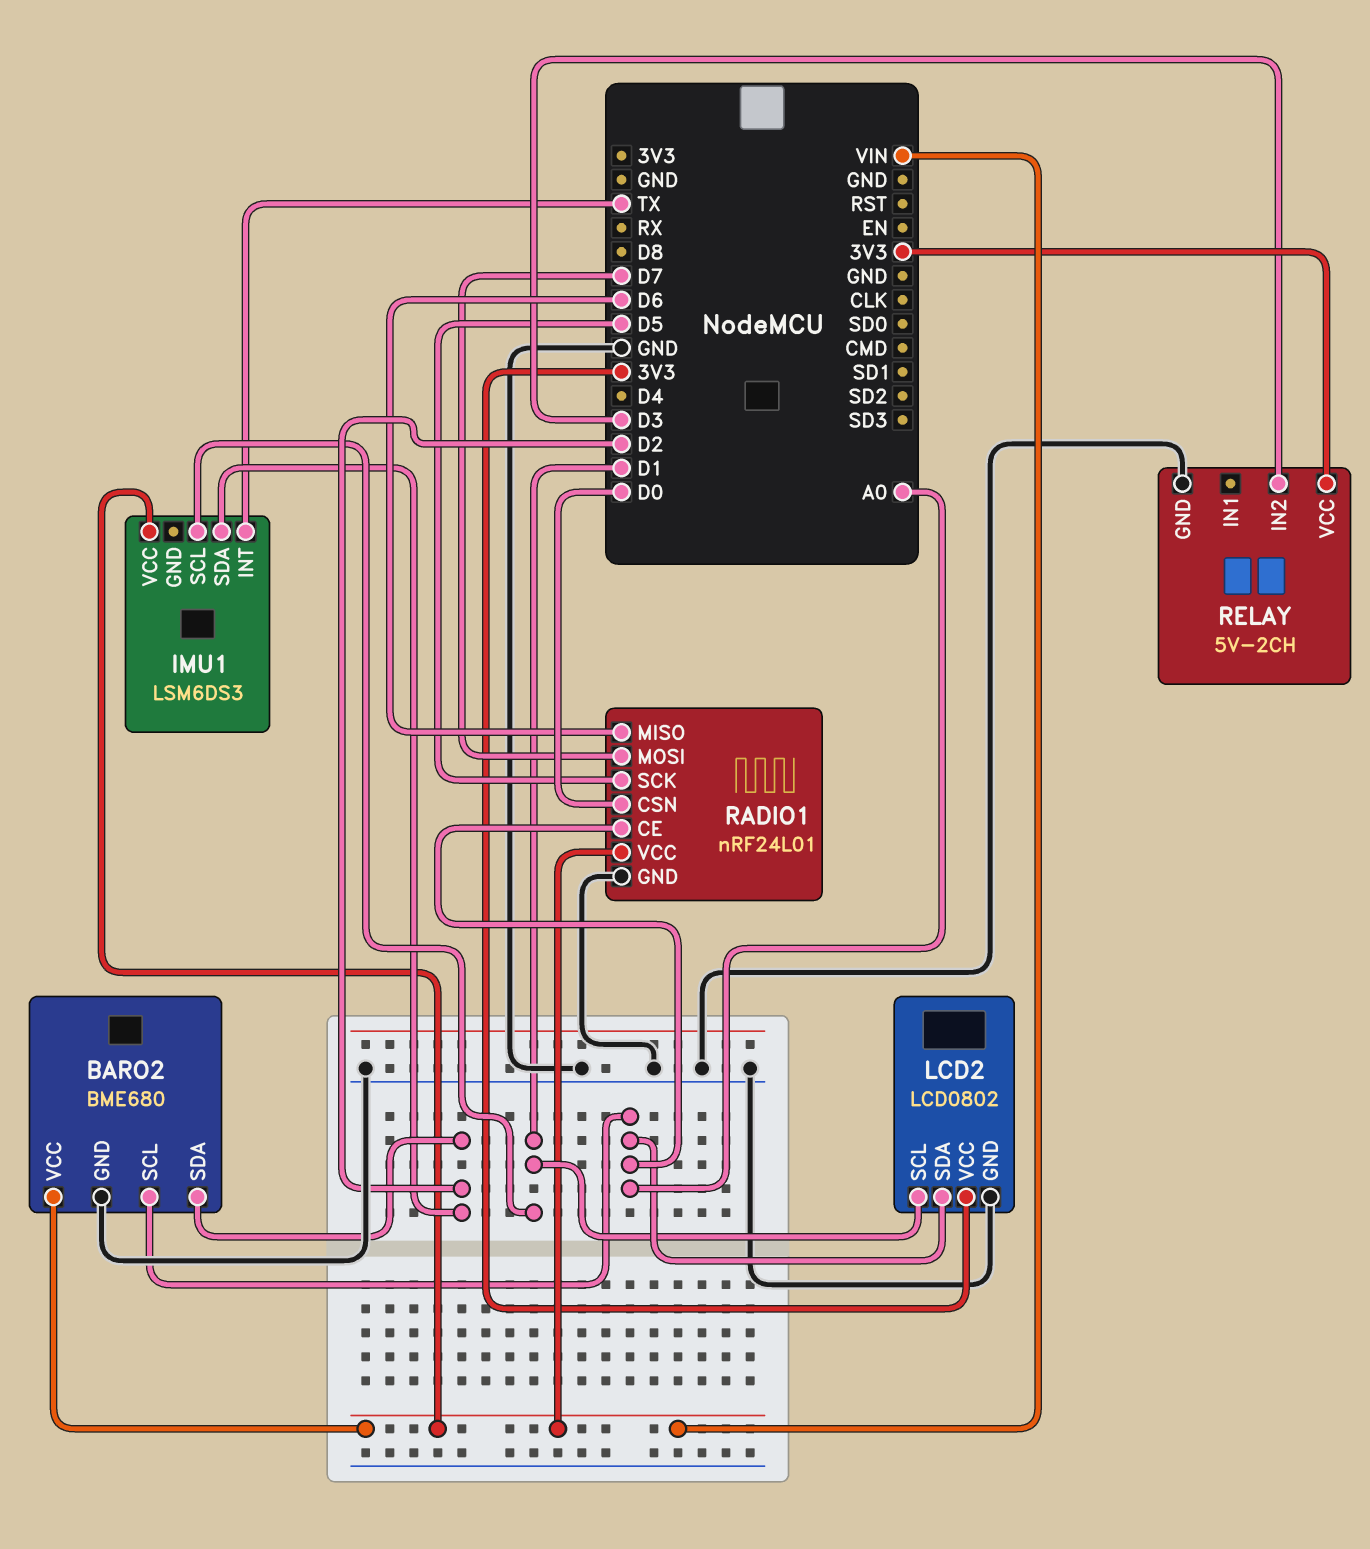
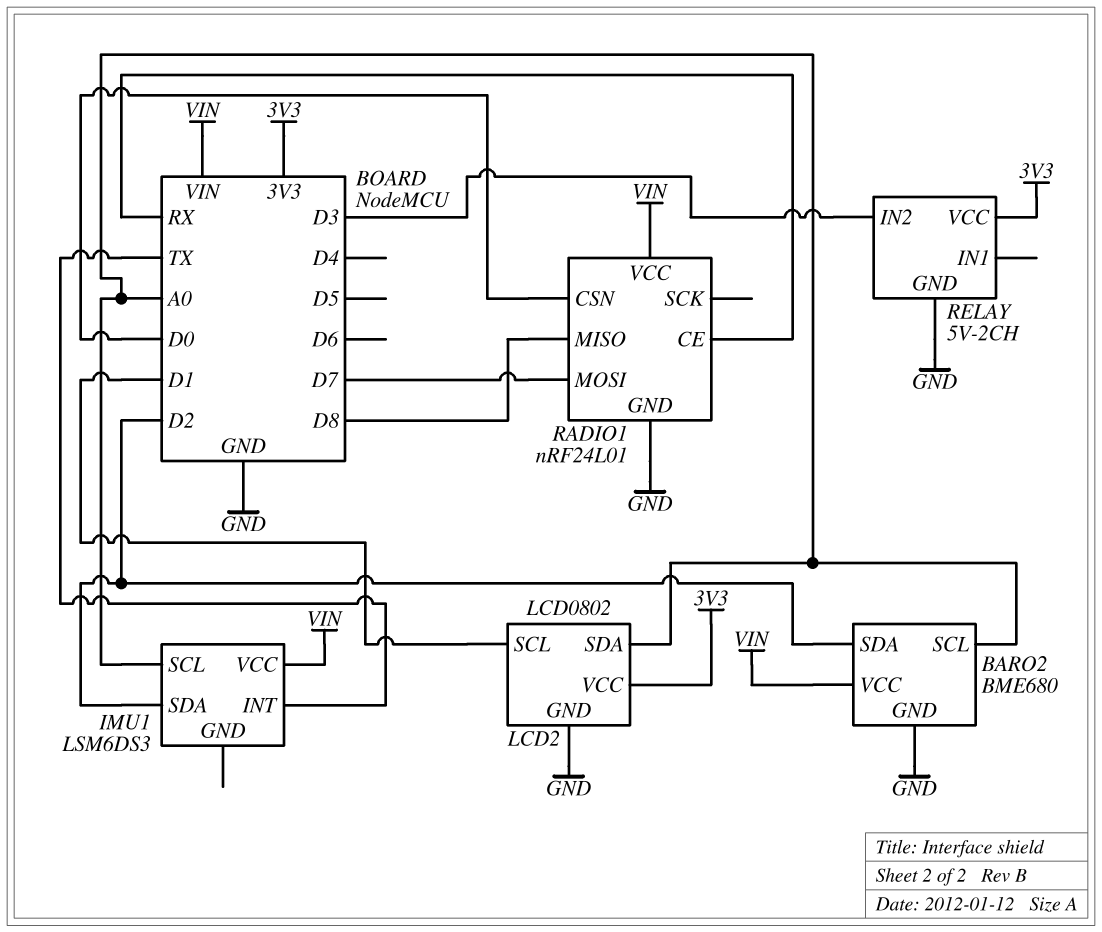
IMU1 pin SCL: D1 -> A0
RADIO1 pin CE: A0 -> RX
RADIO1 pin MISO: D6 -> D8
RADIO1 pin SCK: D5 -> none

